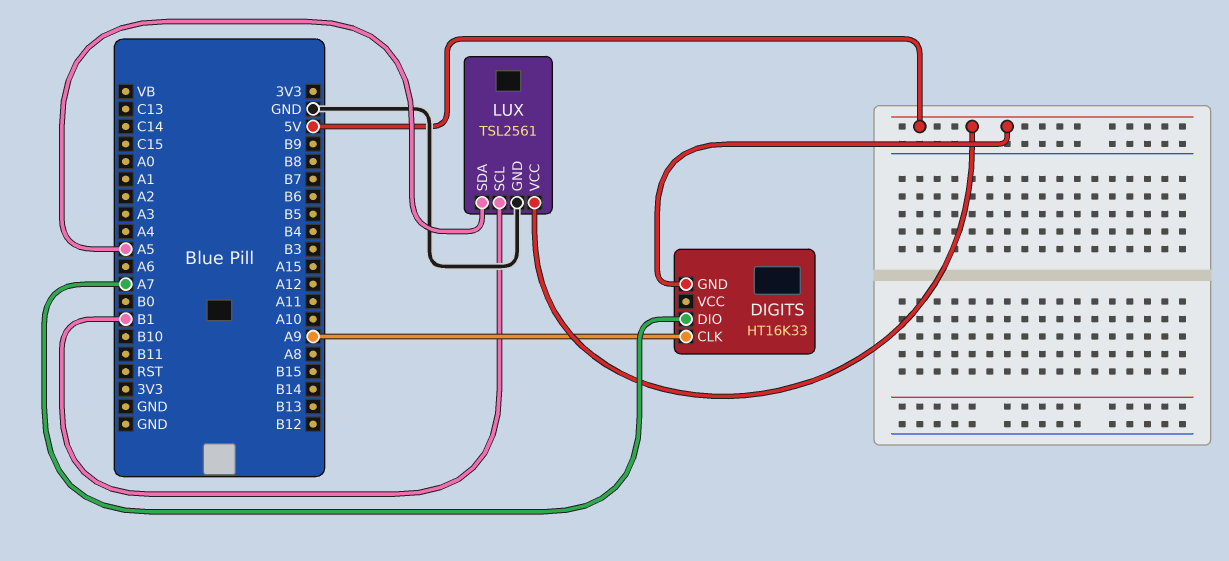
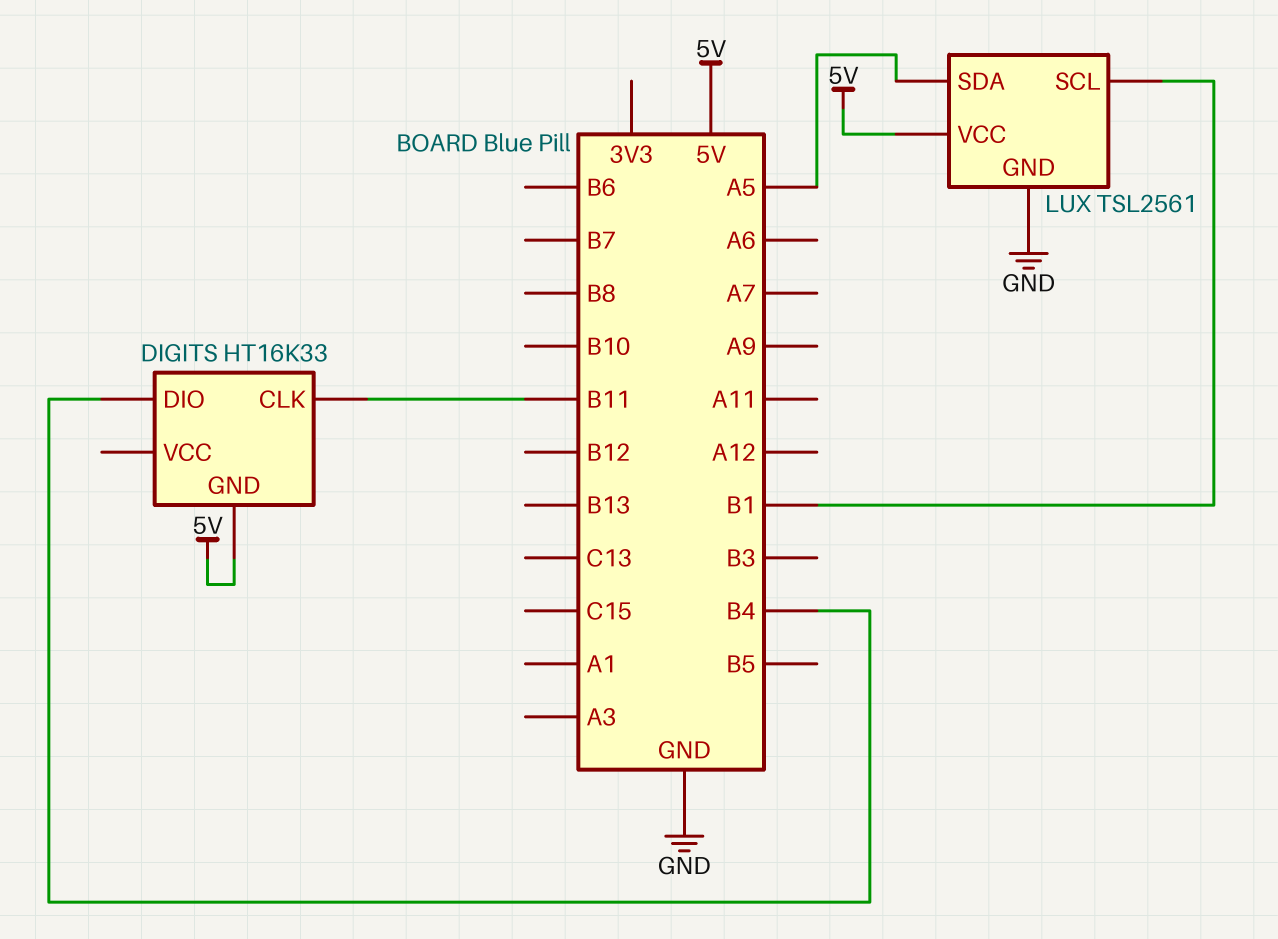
DIGITS pin CLK: A9 -> B11
DIGITS pin DIO: A7 -> B4

